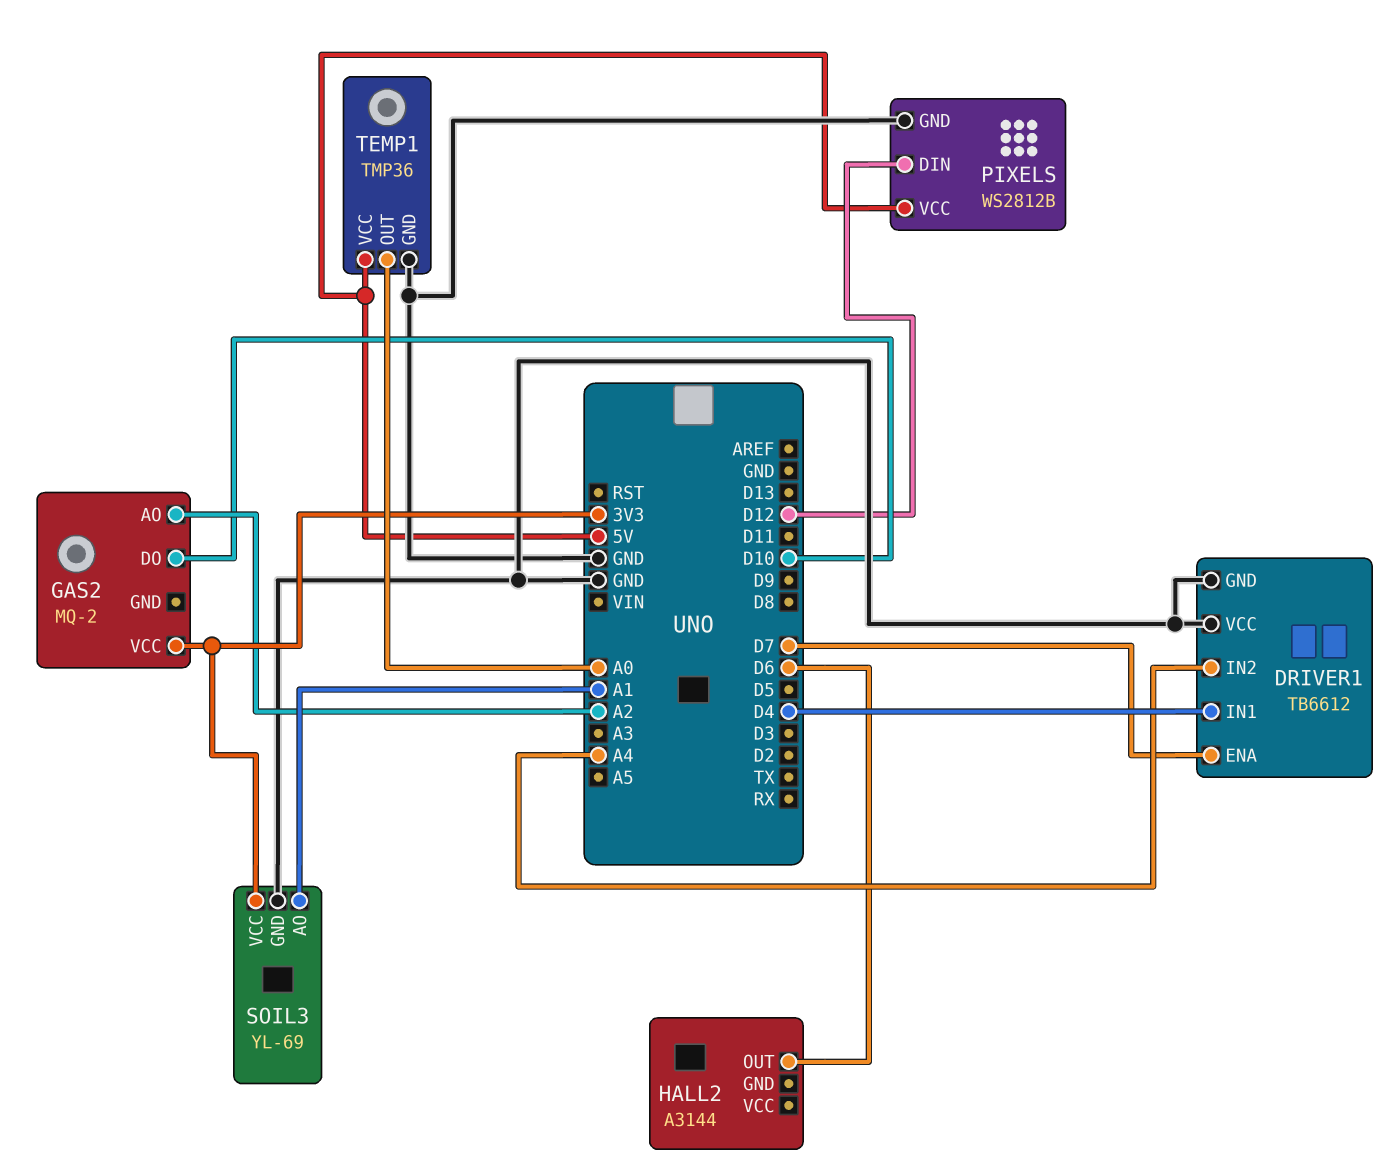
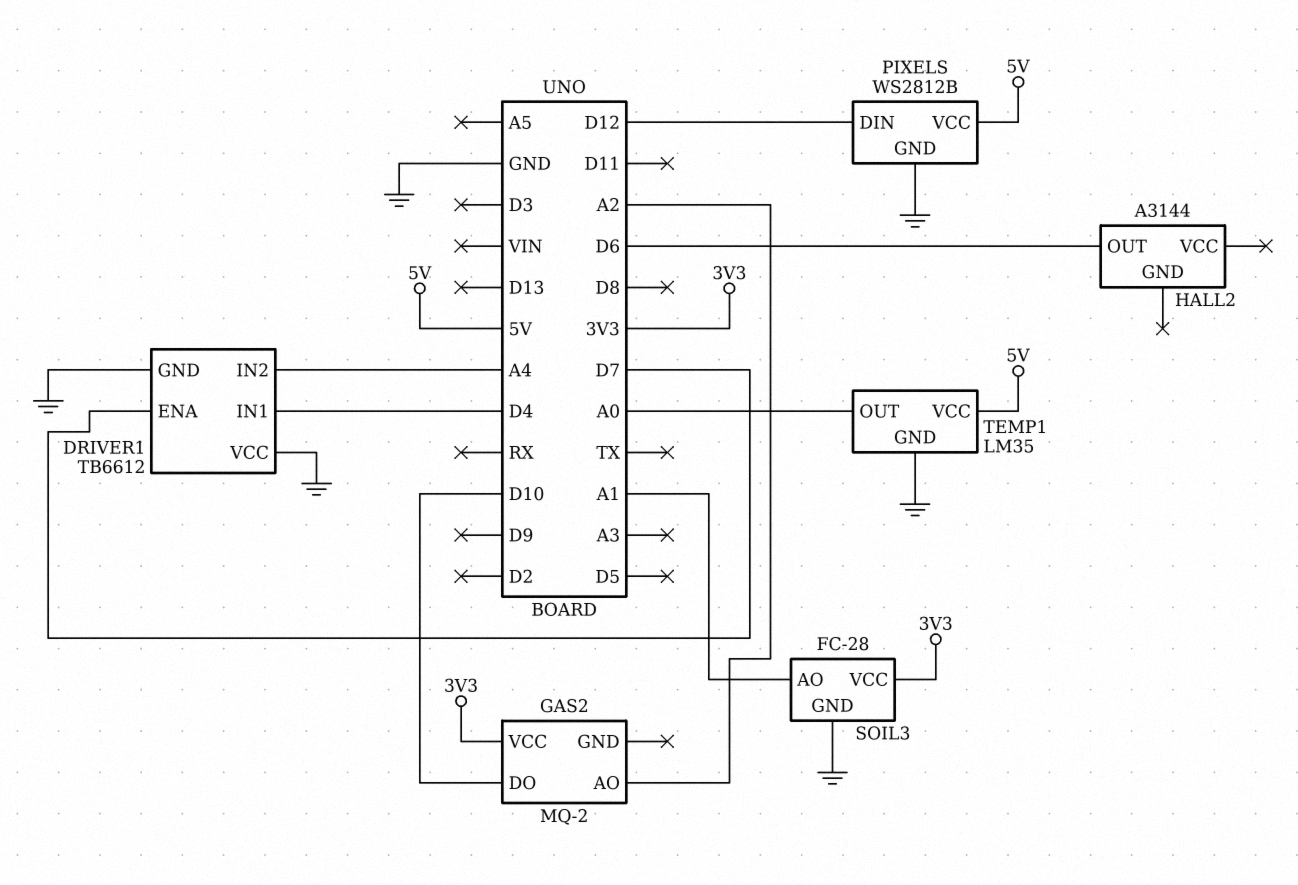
SOIL3: YL-69 -> FC-28
TEMP1: TMP36 -> LM35

